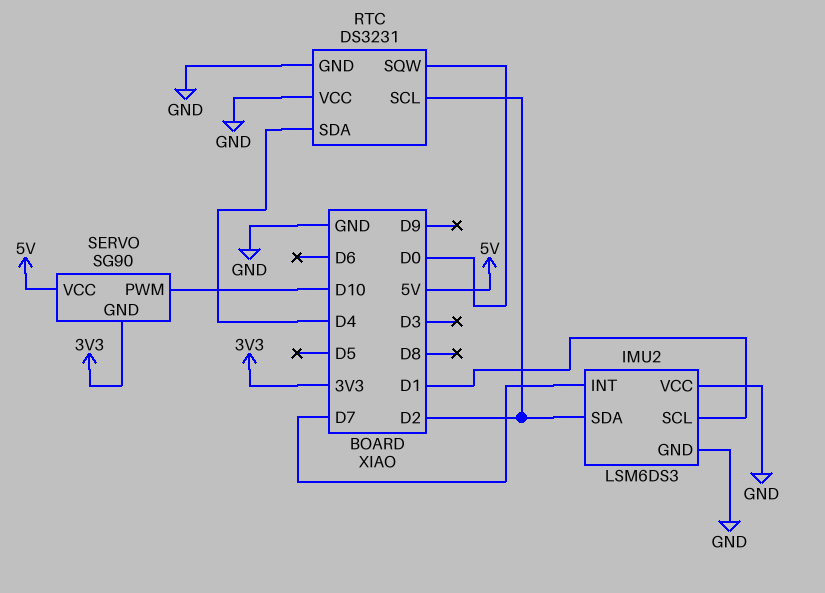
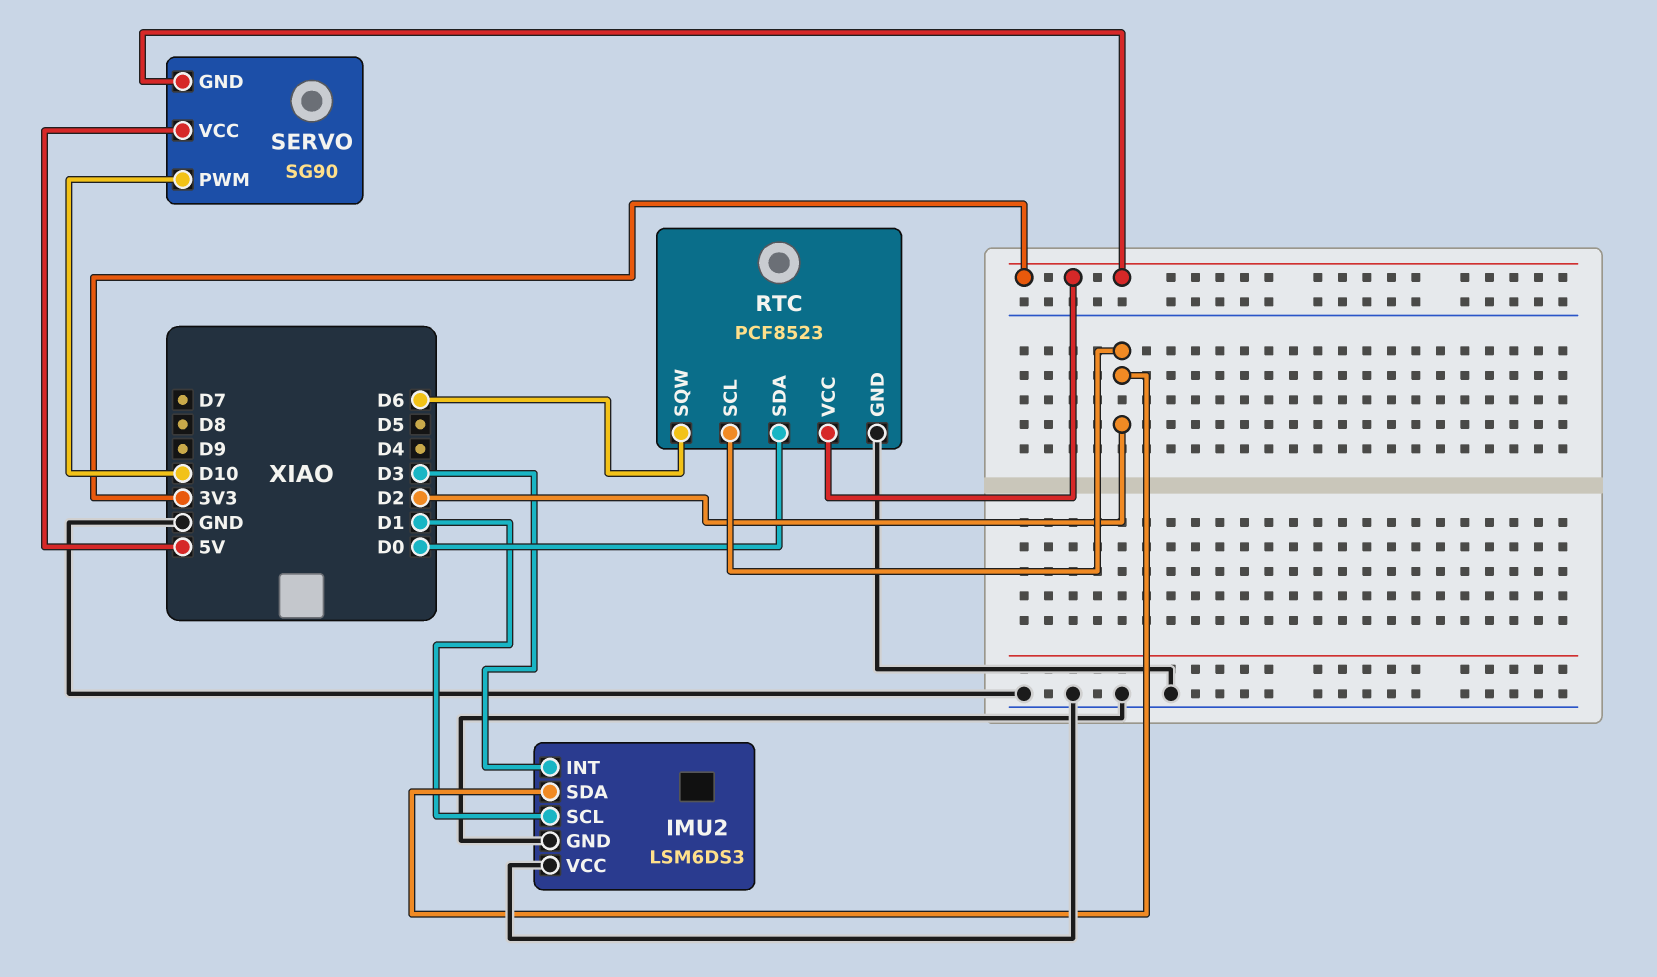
IMU2 pin INT: D7 -> D3
RTC: DS3231 -> PCF8523
RTC pin SDA: D4 -> D0
RTC pin SQW: D0 -> D6
RTC pin VCC: GND -> 3V3

